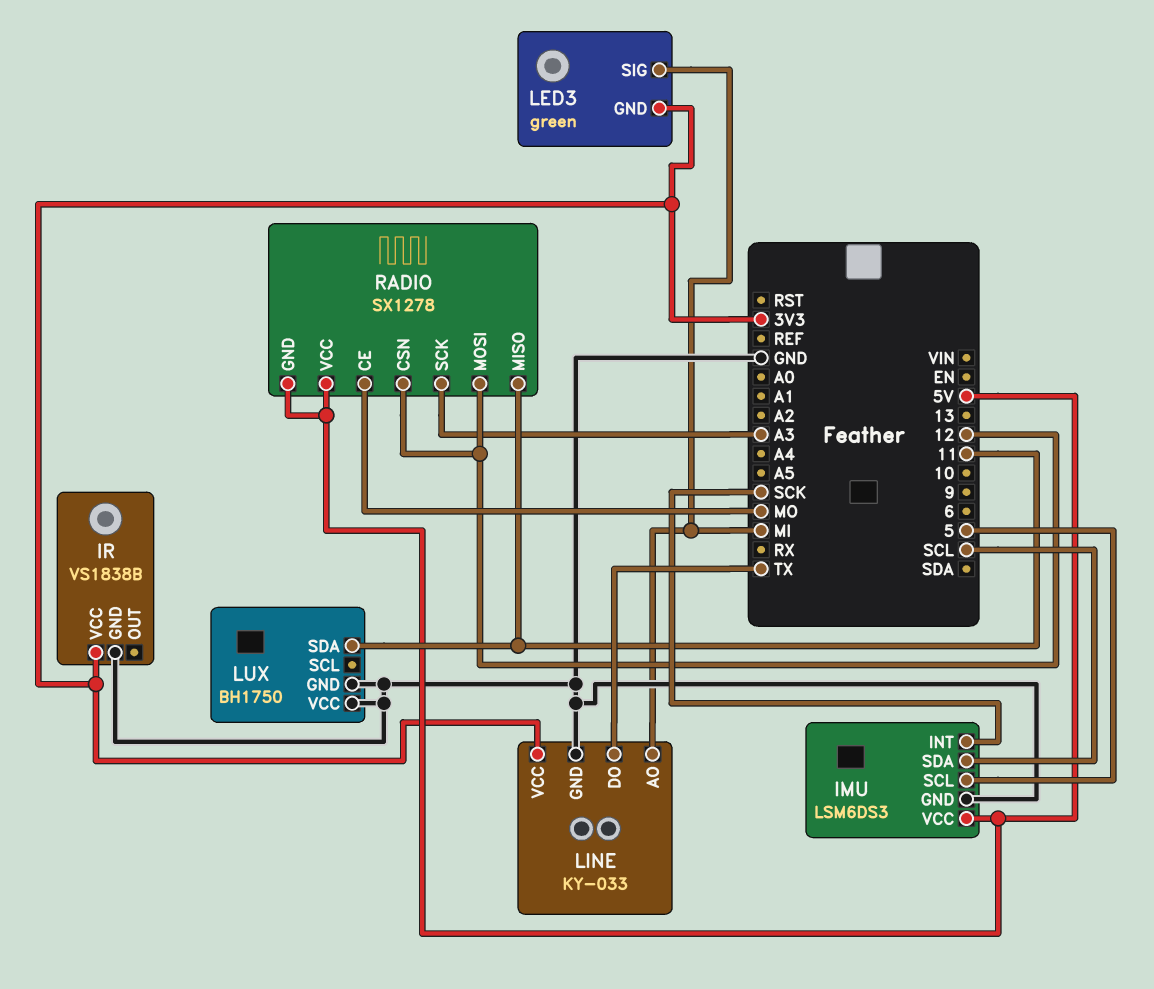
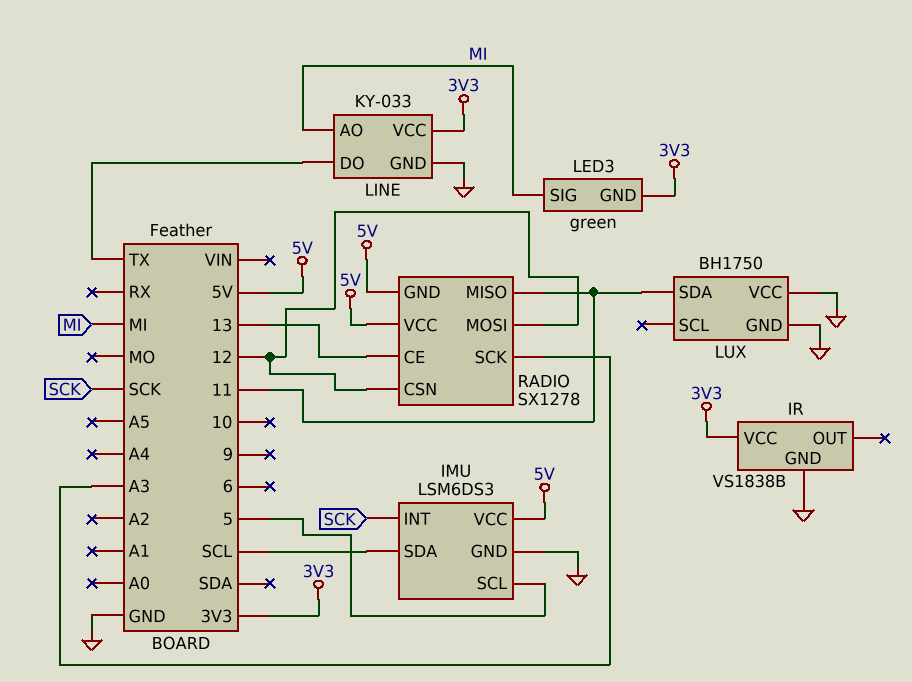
RADIO pin CE: MO -> 13

